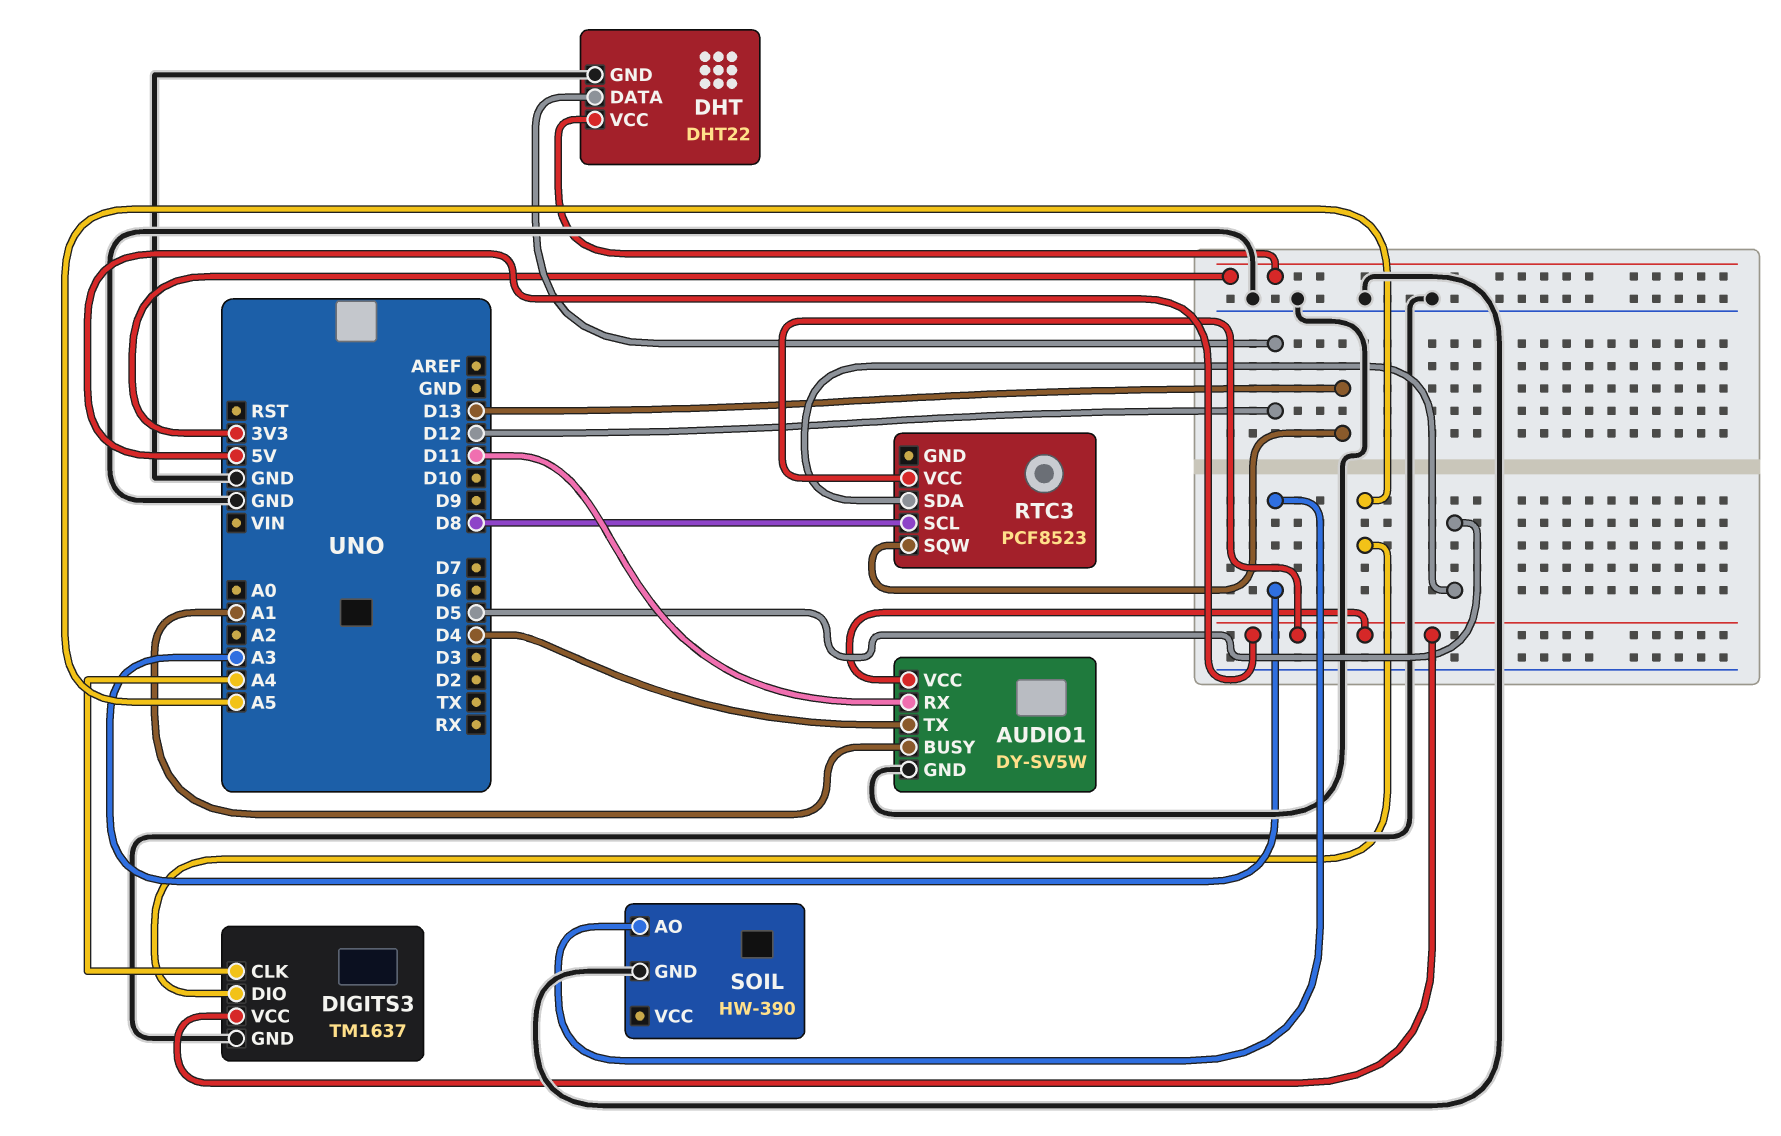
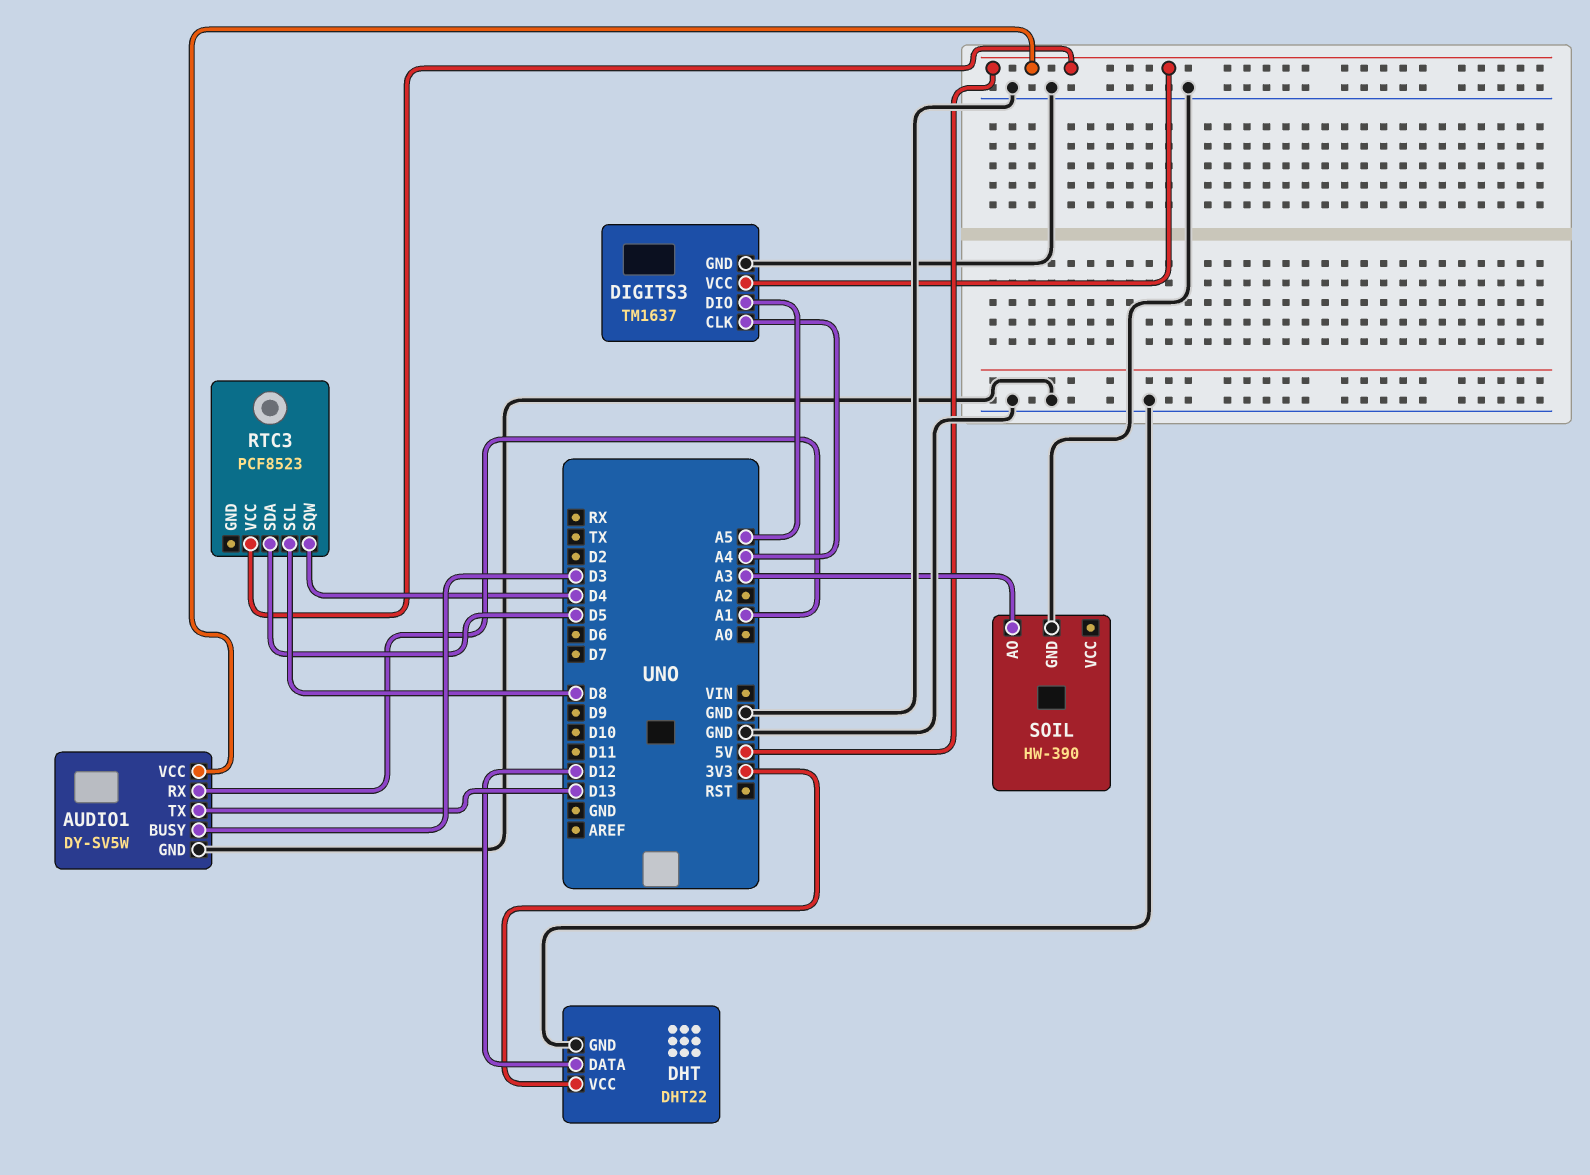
AUDIO1 pin BUSY: A1 -> D3
AUDIO1 pin RX: D11 -> A1
AUDIO1 pin TX: D4 -> D13
RTC3 pin SQW: D13 -> D4

